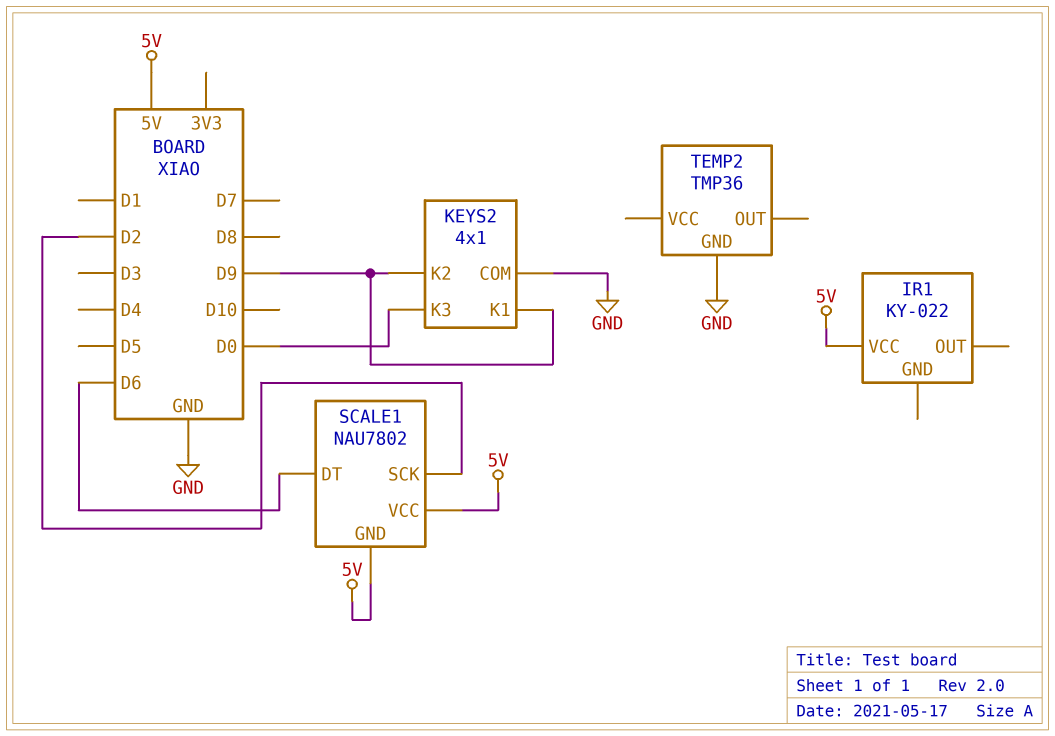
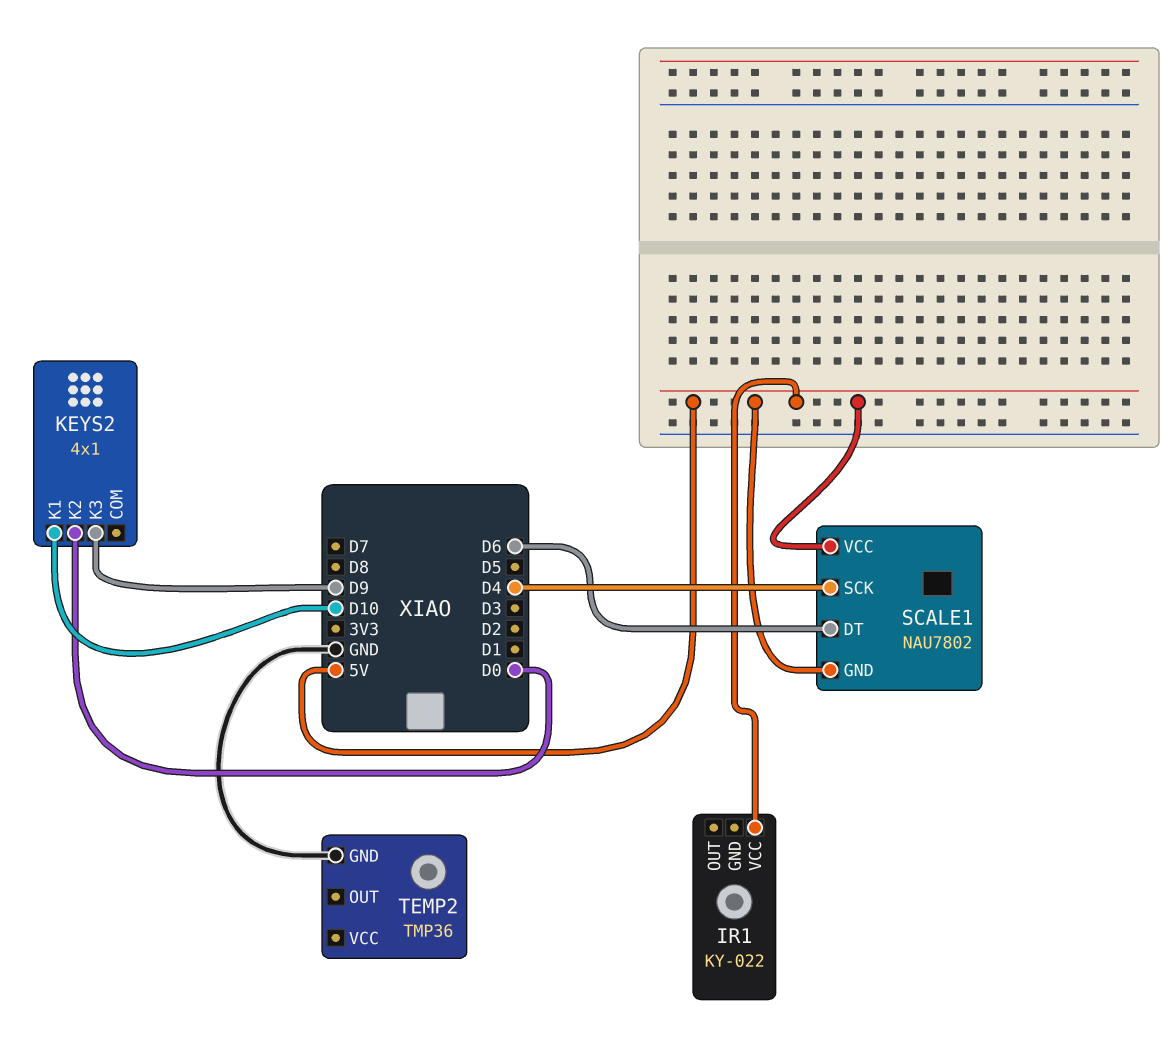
KEYS2 pin COM: GND -> none
KEYS2 pin K1: D9 -> D10
KEYS2 pin K2: D9 -> D0
KEYS2 pin K3: D0 -> D9
SCALE1 pin SCK: D2 -> D4

